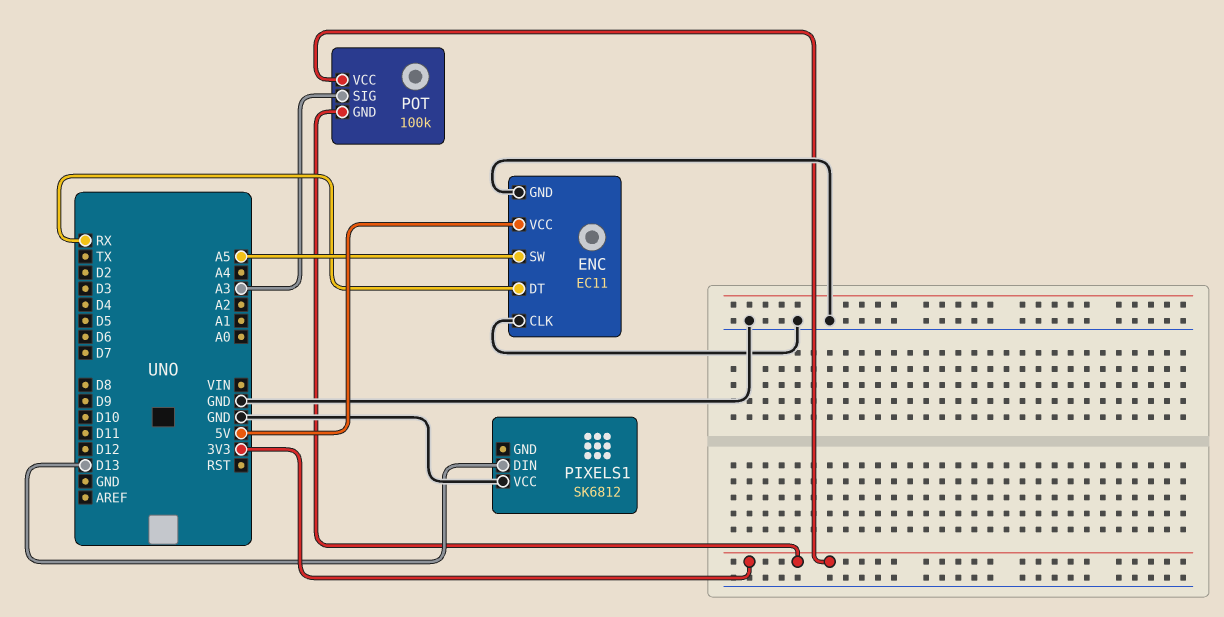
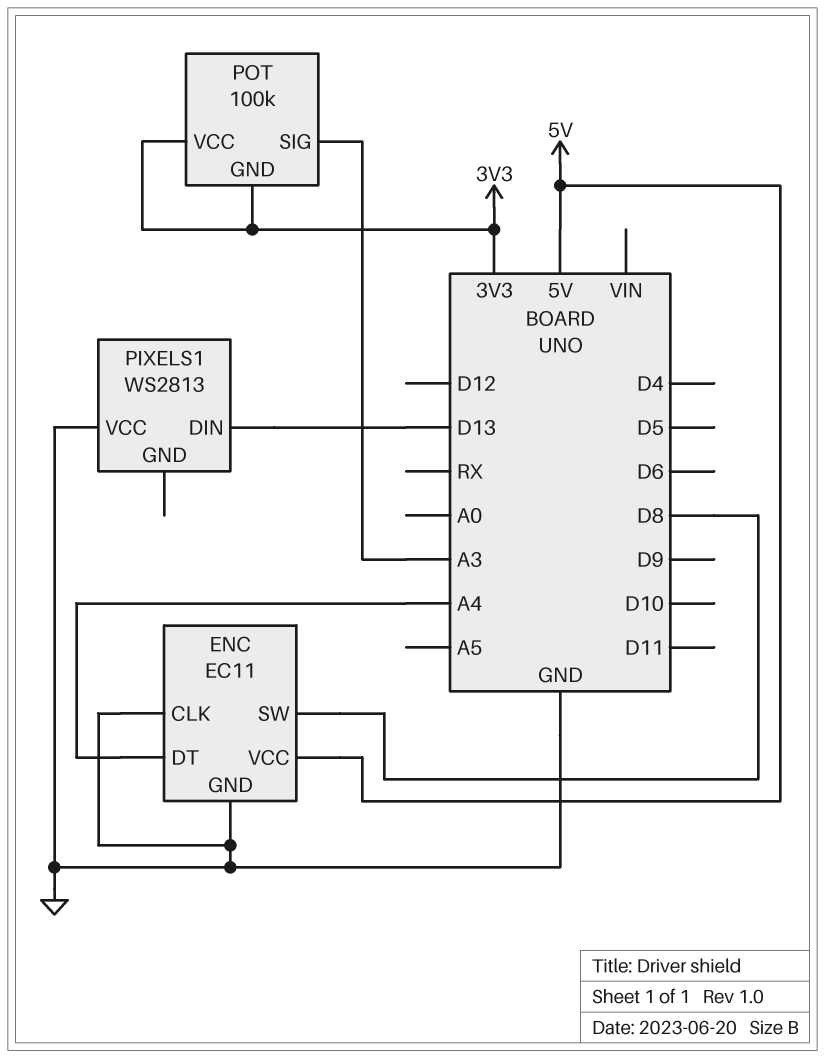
ENC pin DT: RX -> A4
ENC pin SW: A5 -> D8
PIXELS1: SK6812 -> WS2813

